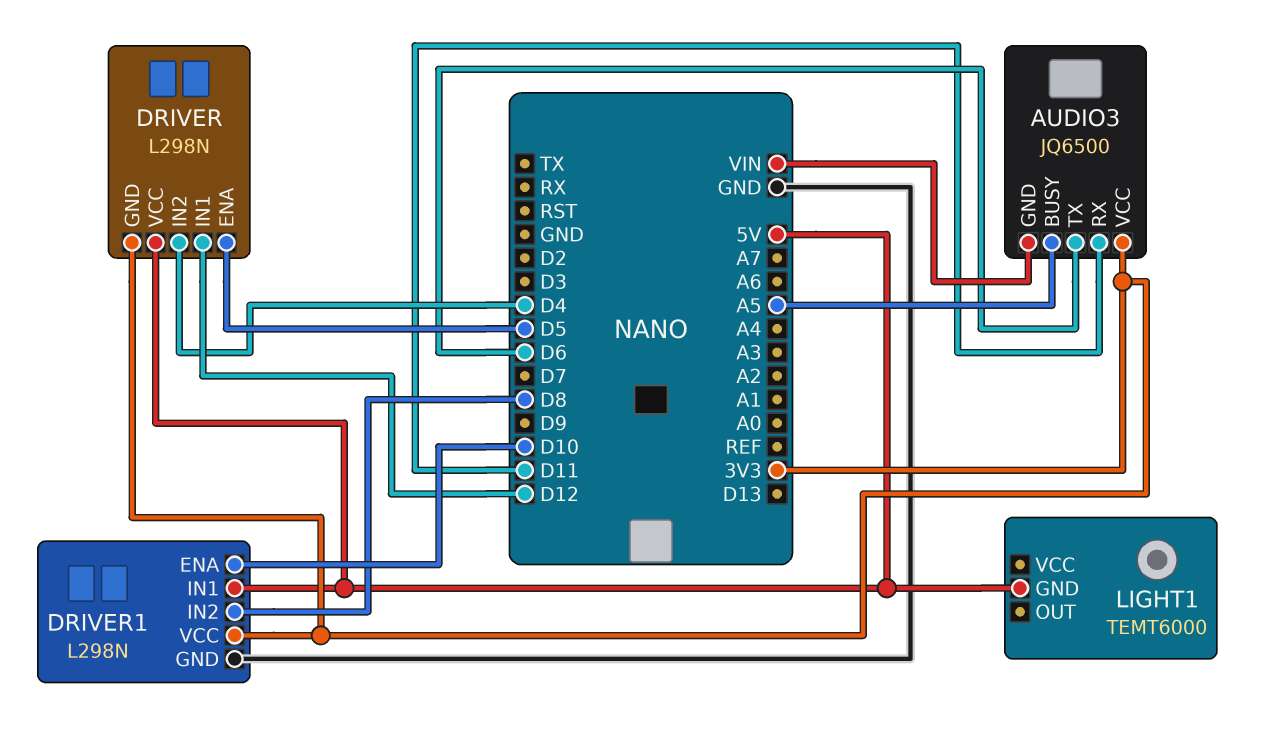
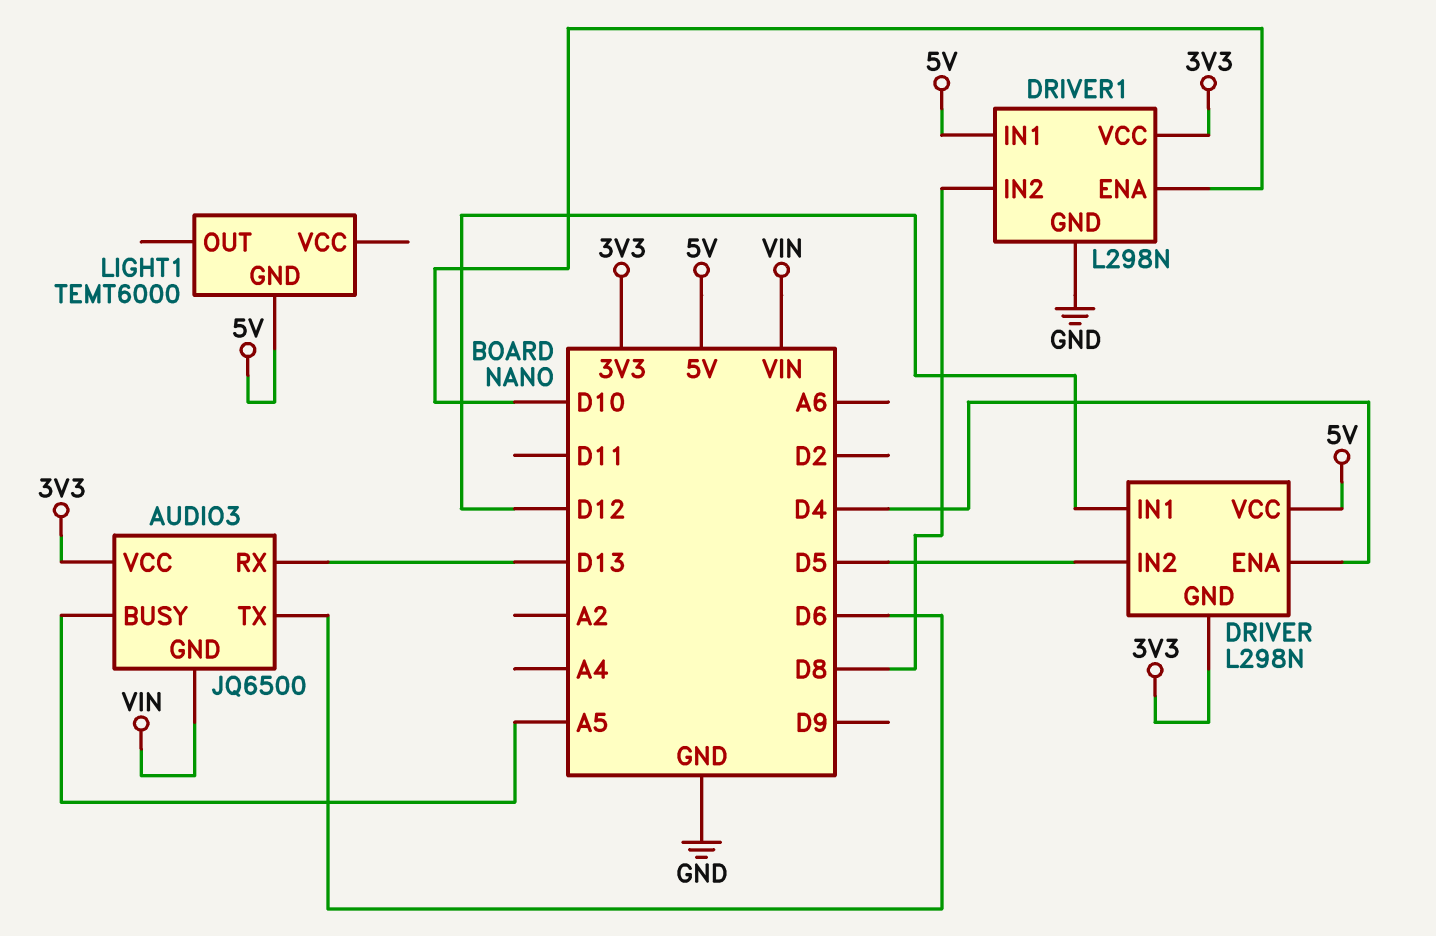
AUDIO3 pin RX: D11 -> D13
DRIVER pin ENA: D5 -> D4
DRIVER pin IN2: D4 -> D5

